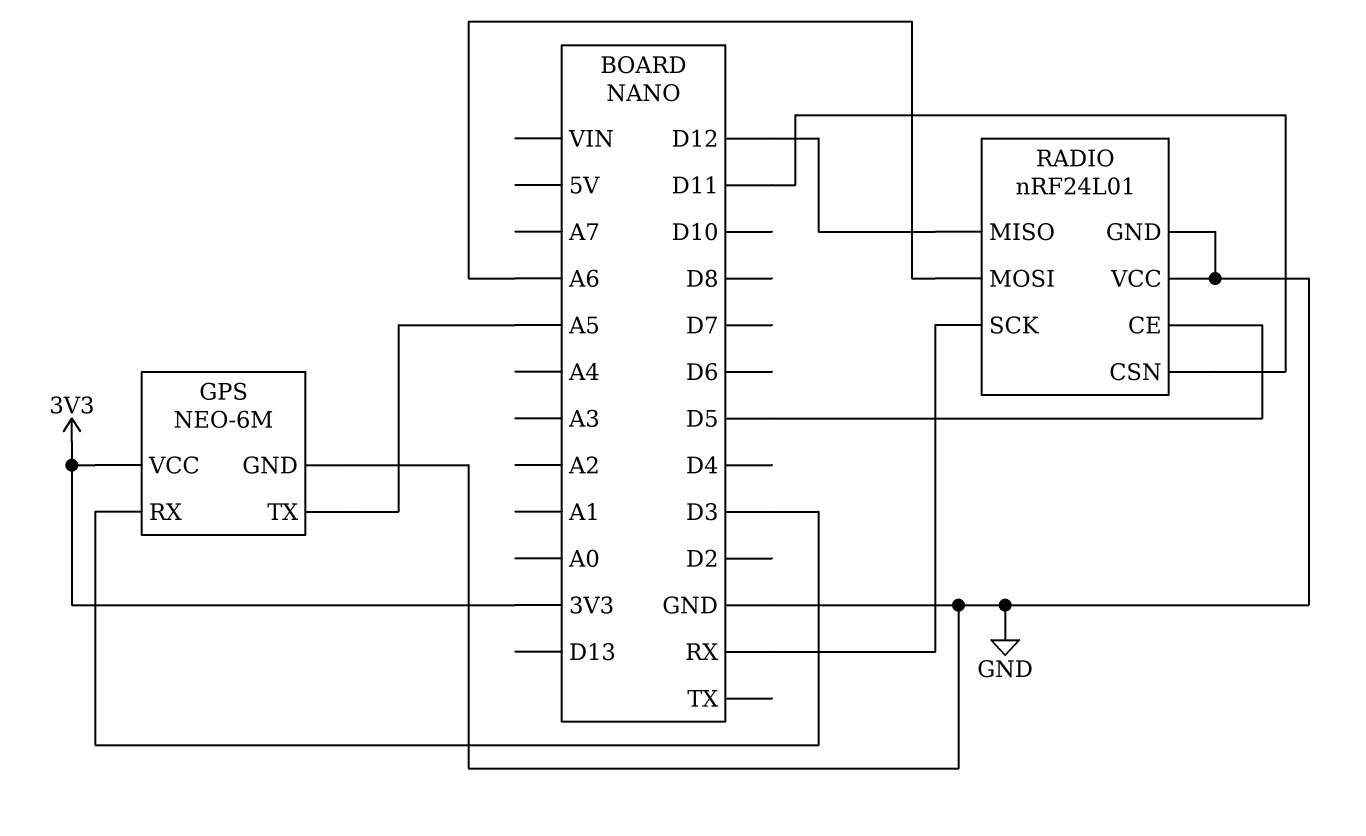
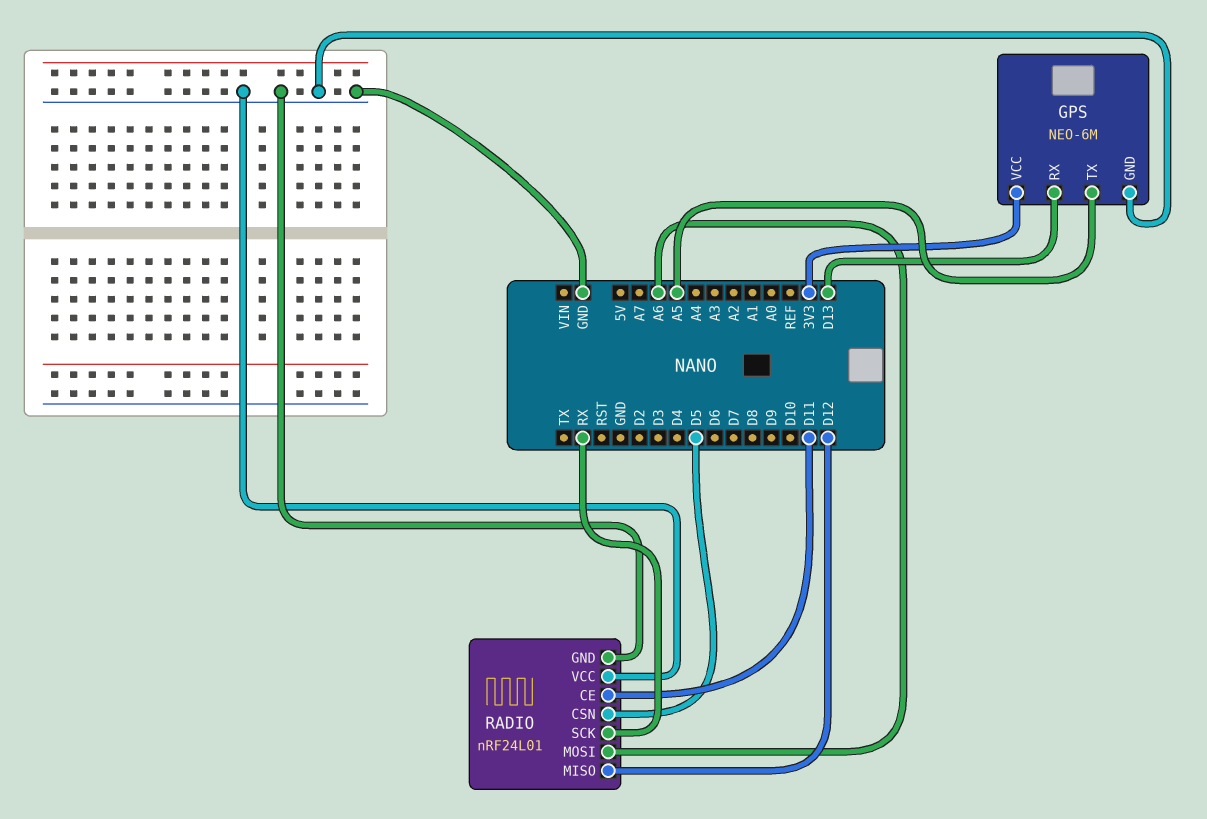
GPS pin RX: D3 -> D13
RADIO pin CE: D5 -> D11
RADIO pin CSN: D11 -> D5

